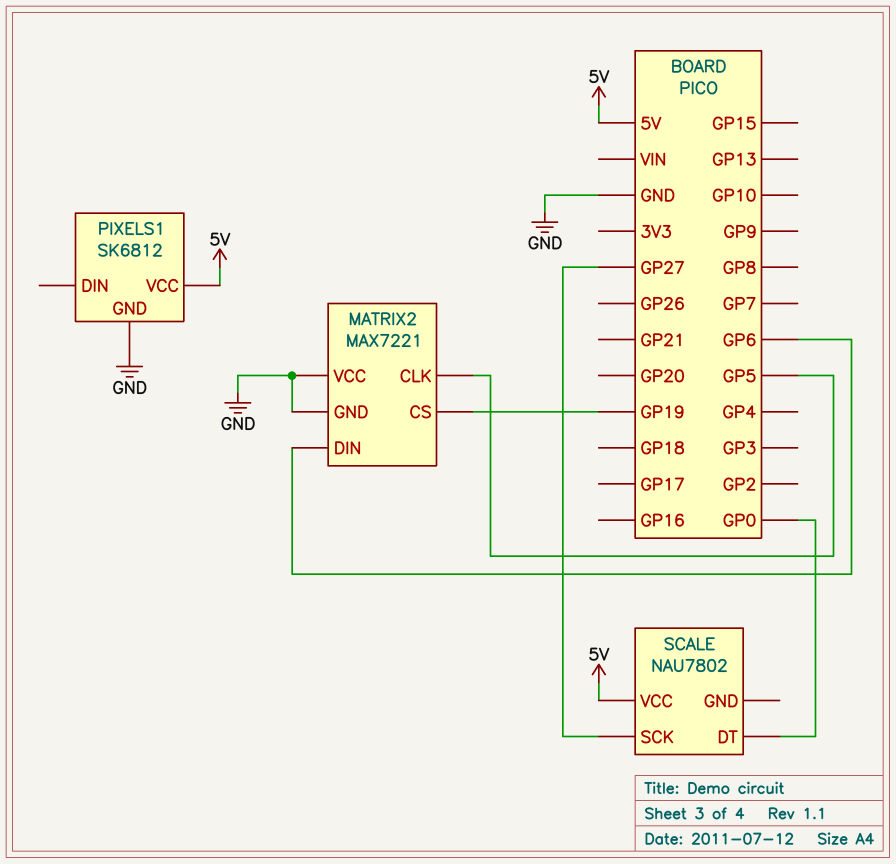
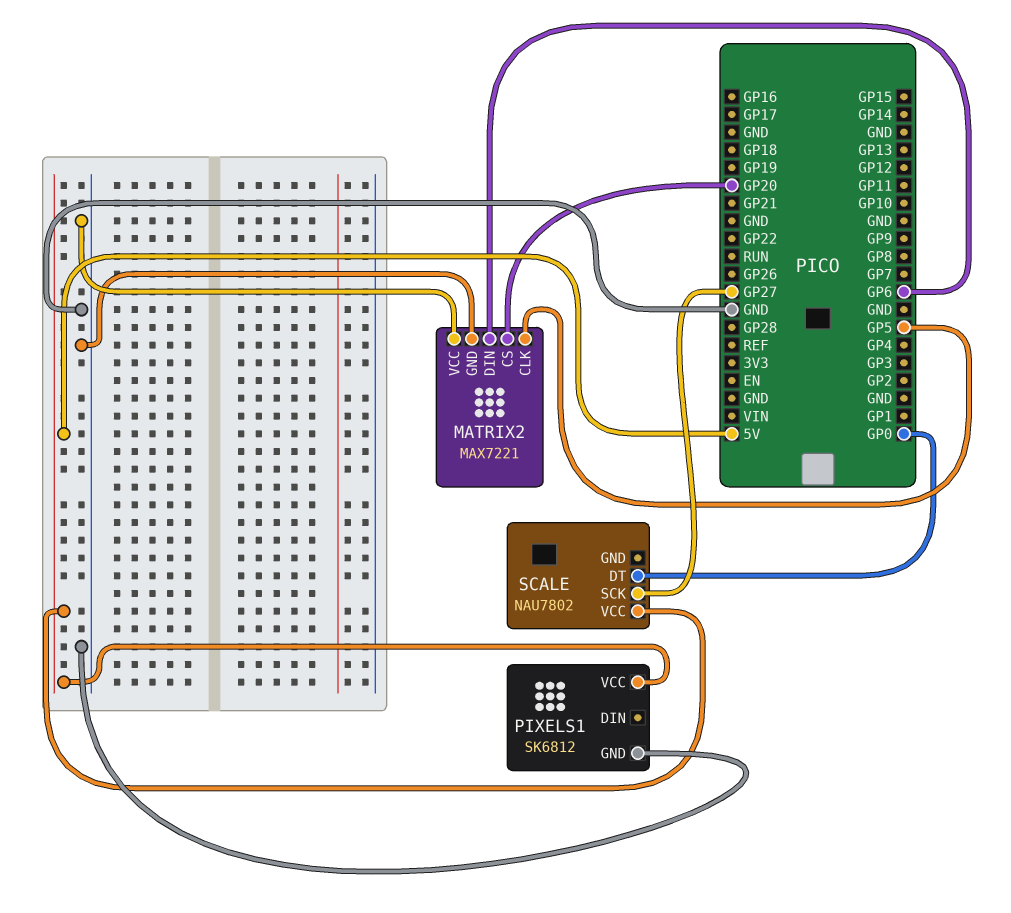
MATRIX2 pin CS: GP19 -> GP20

